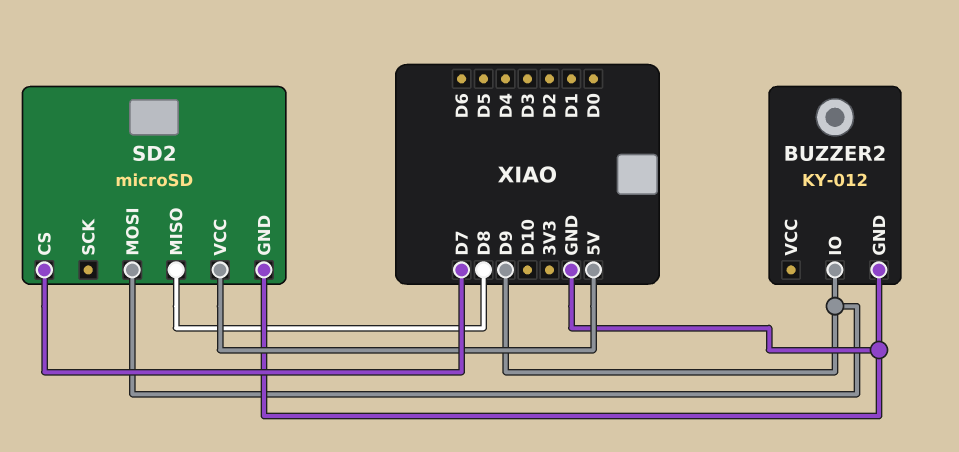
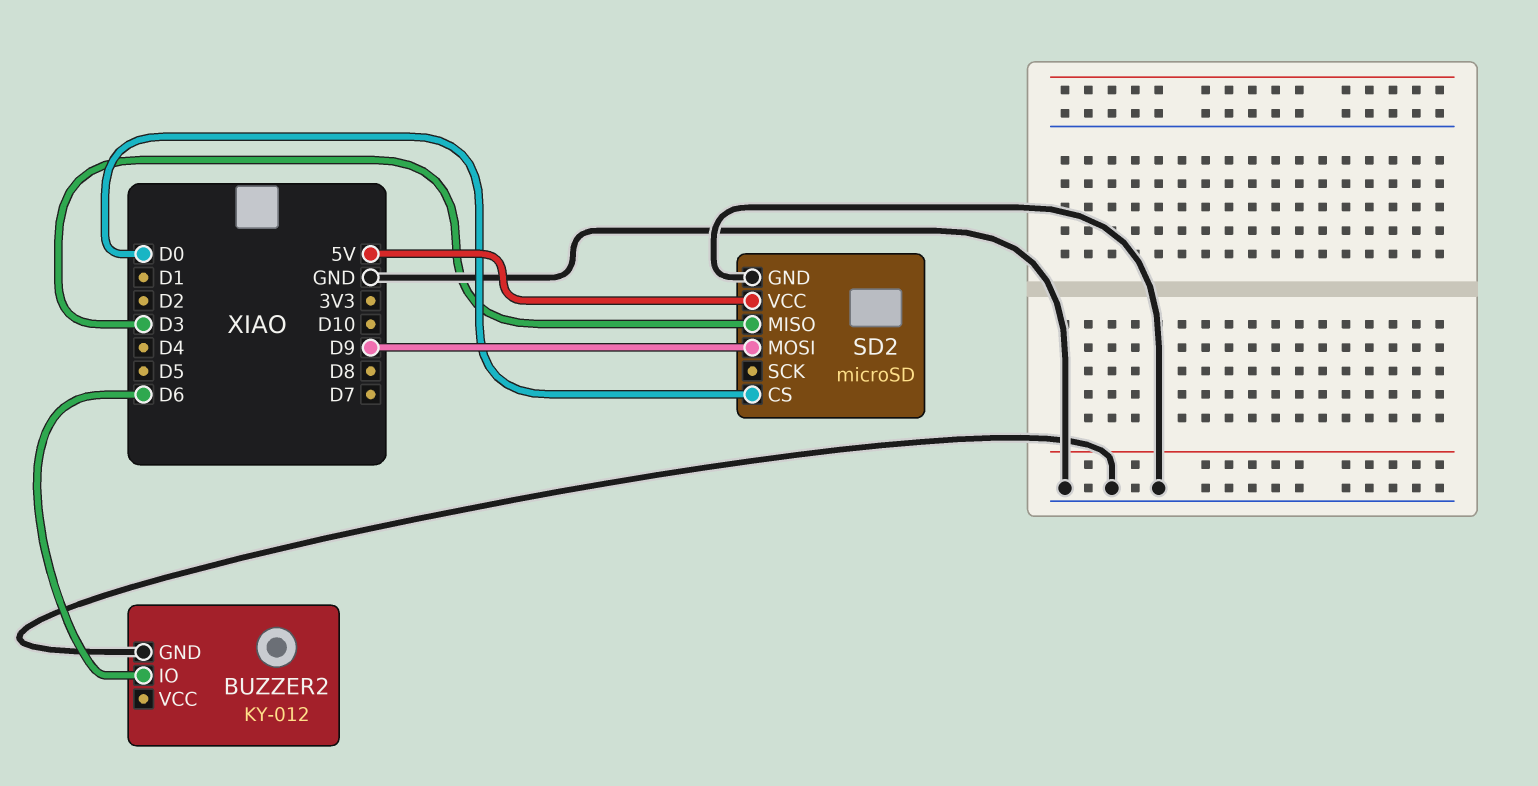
BUZZER2 pin IO: D9 -> D6
SD2 pin CS: D7 -> D0
SD2 pin MISO: D8 -> D3

